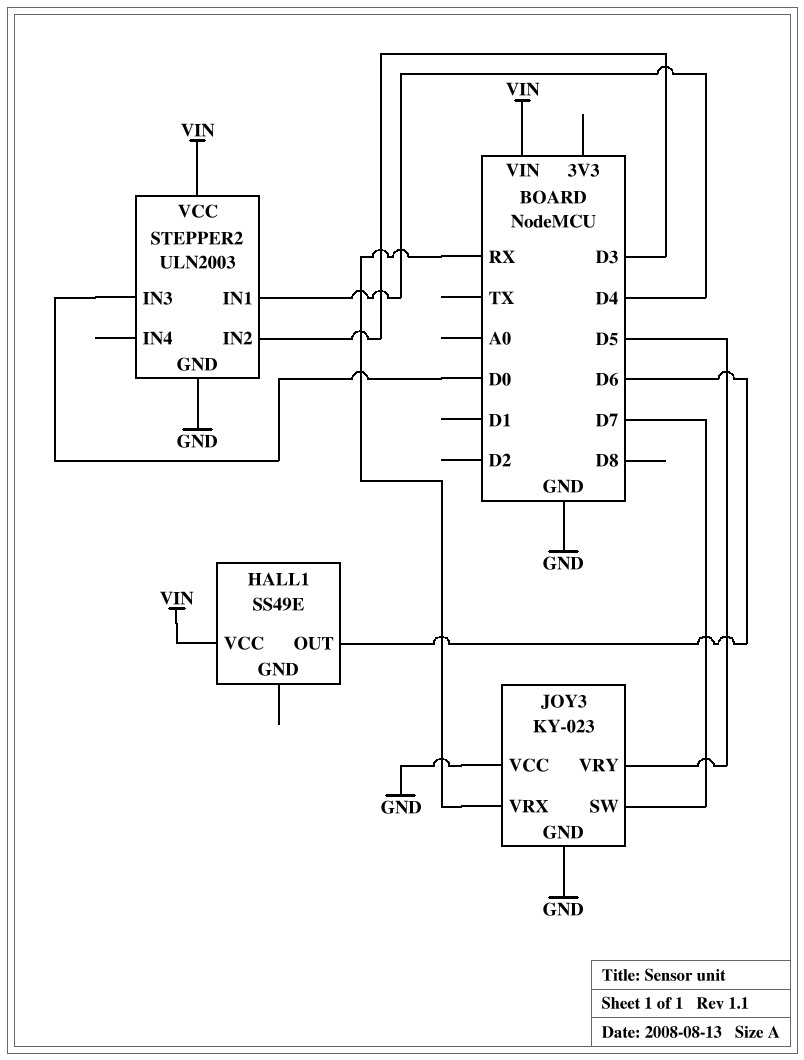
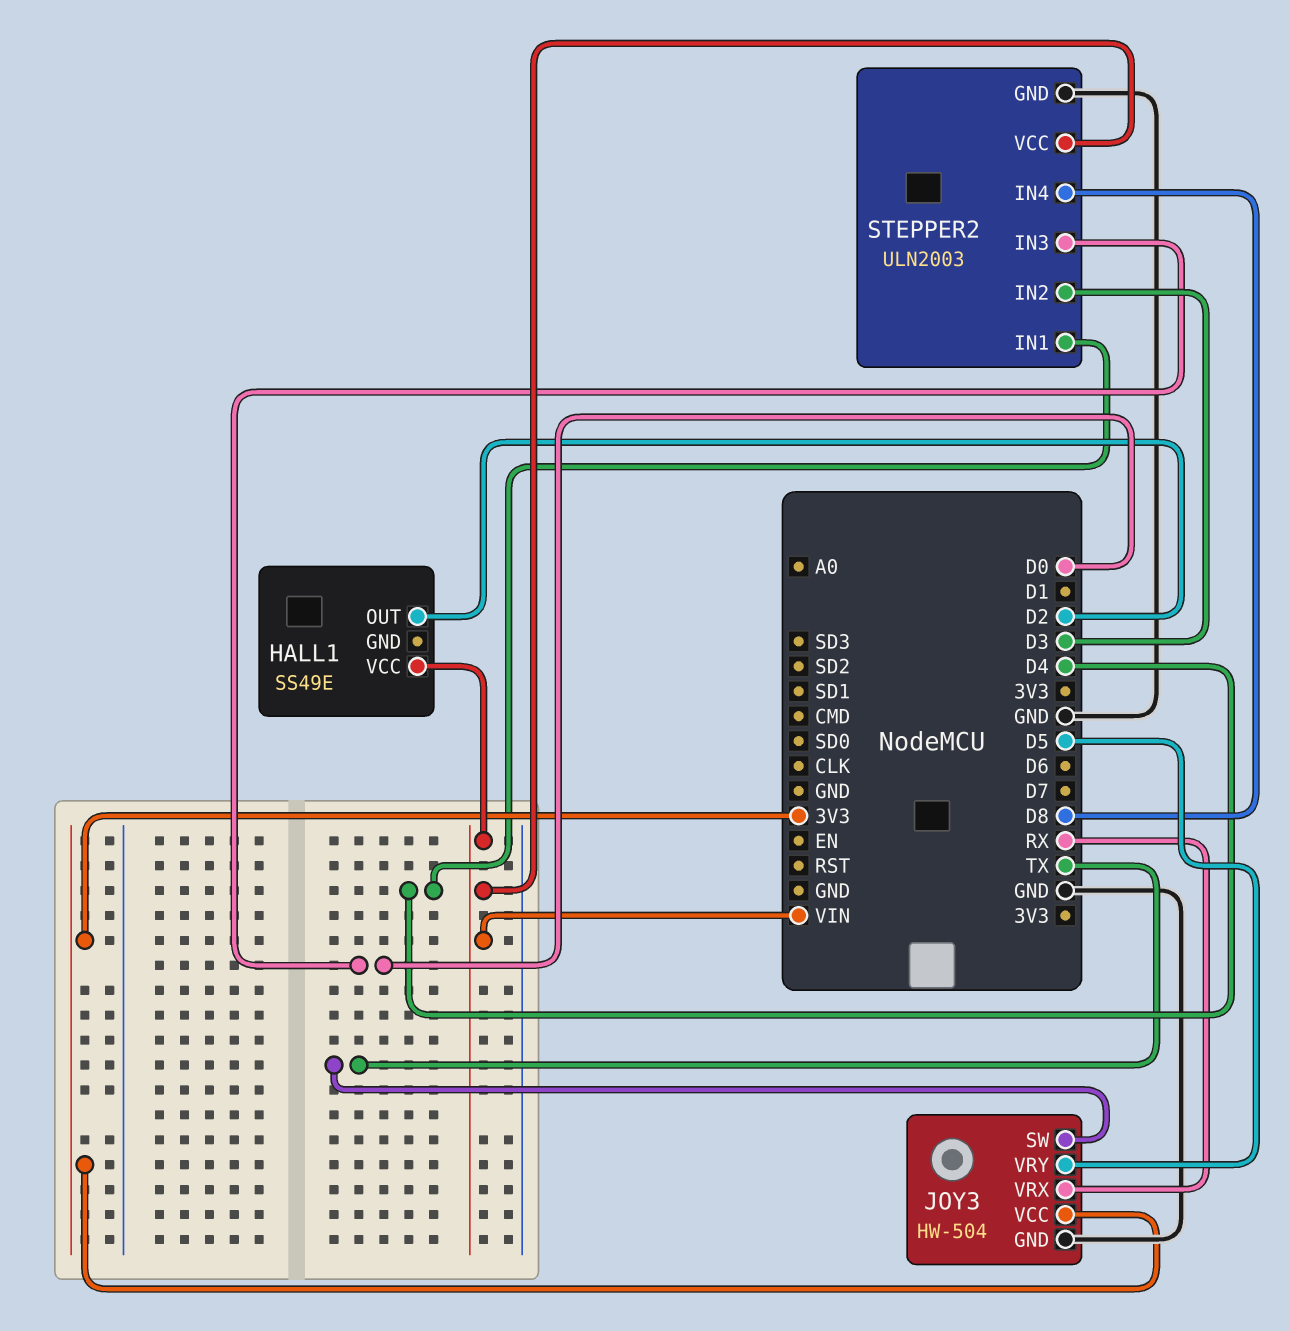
HALL1 pin OUT: D6 -> D2
JOY3: KY-023 -> HW-504
JOY3 pin SW: D7 -> TX
JOY3 pin VCC: GND -> 3V3
STEPPER2 pin IN4: none -> D8

